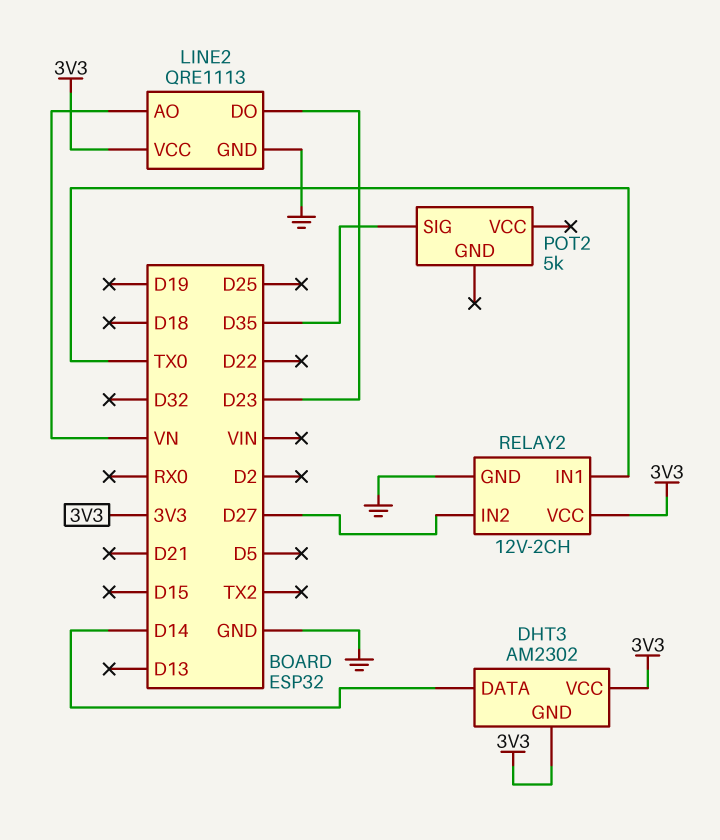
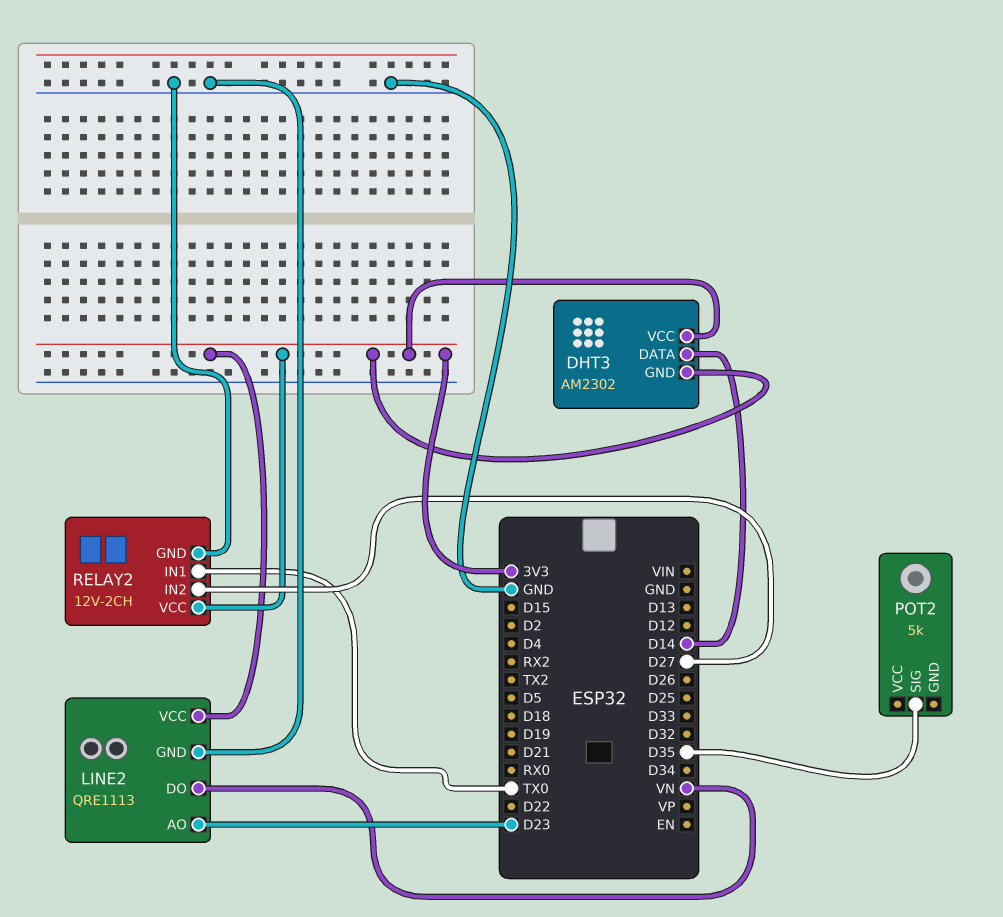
LINE2 pin AO: VN -> D23
LINE2 pin DO: D23 -> VN

